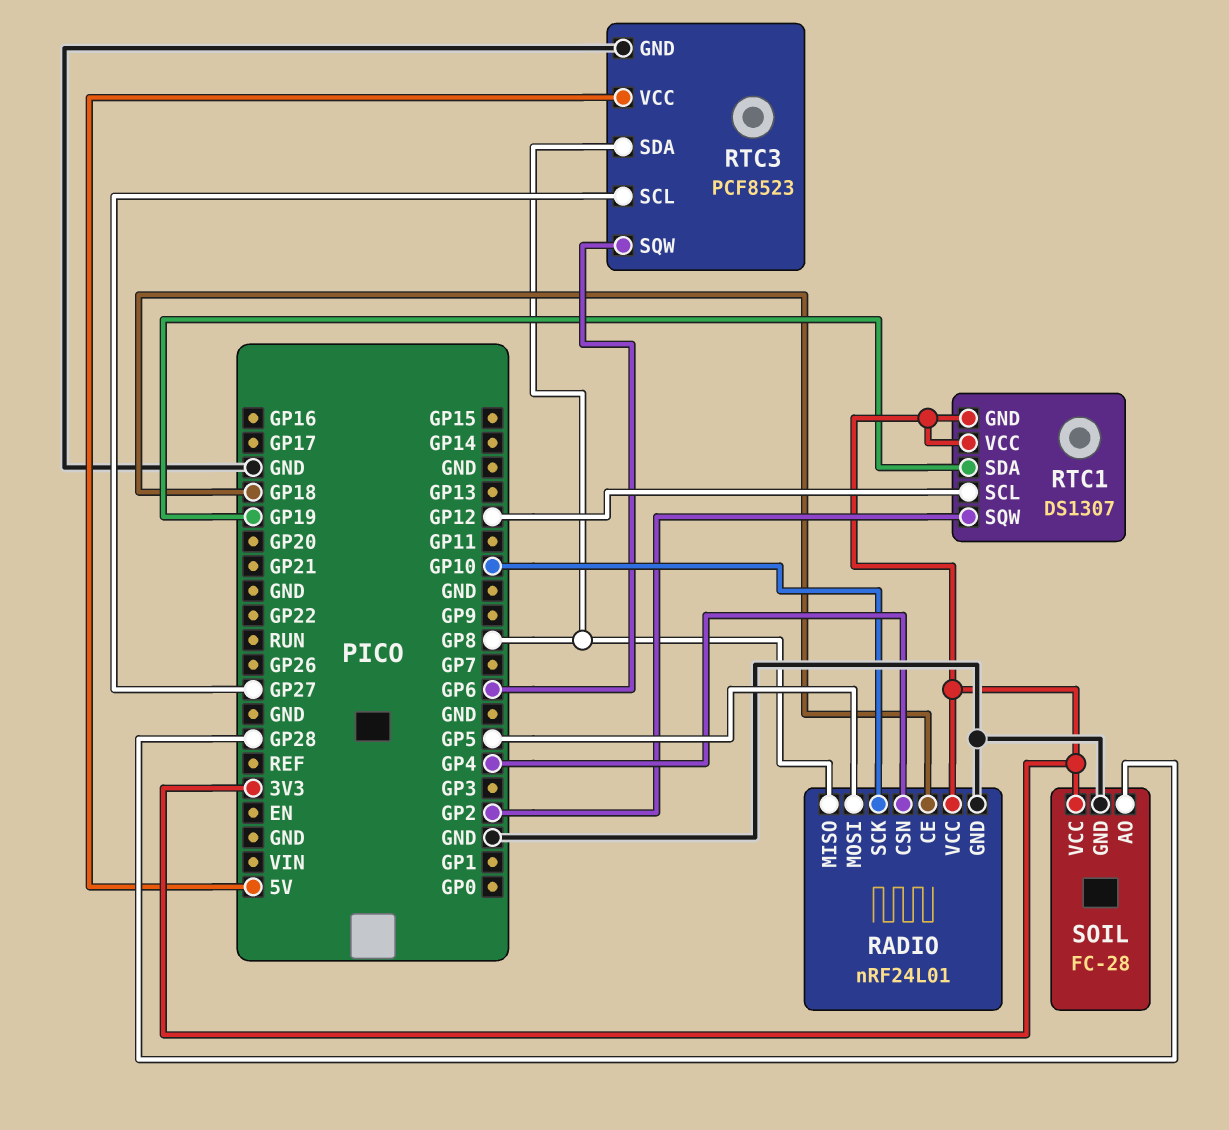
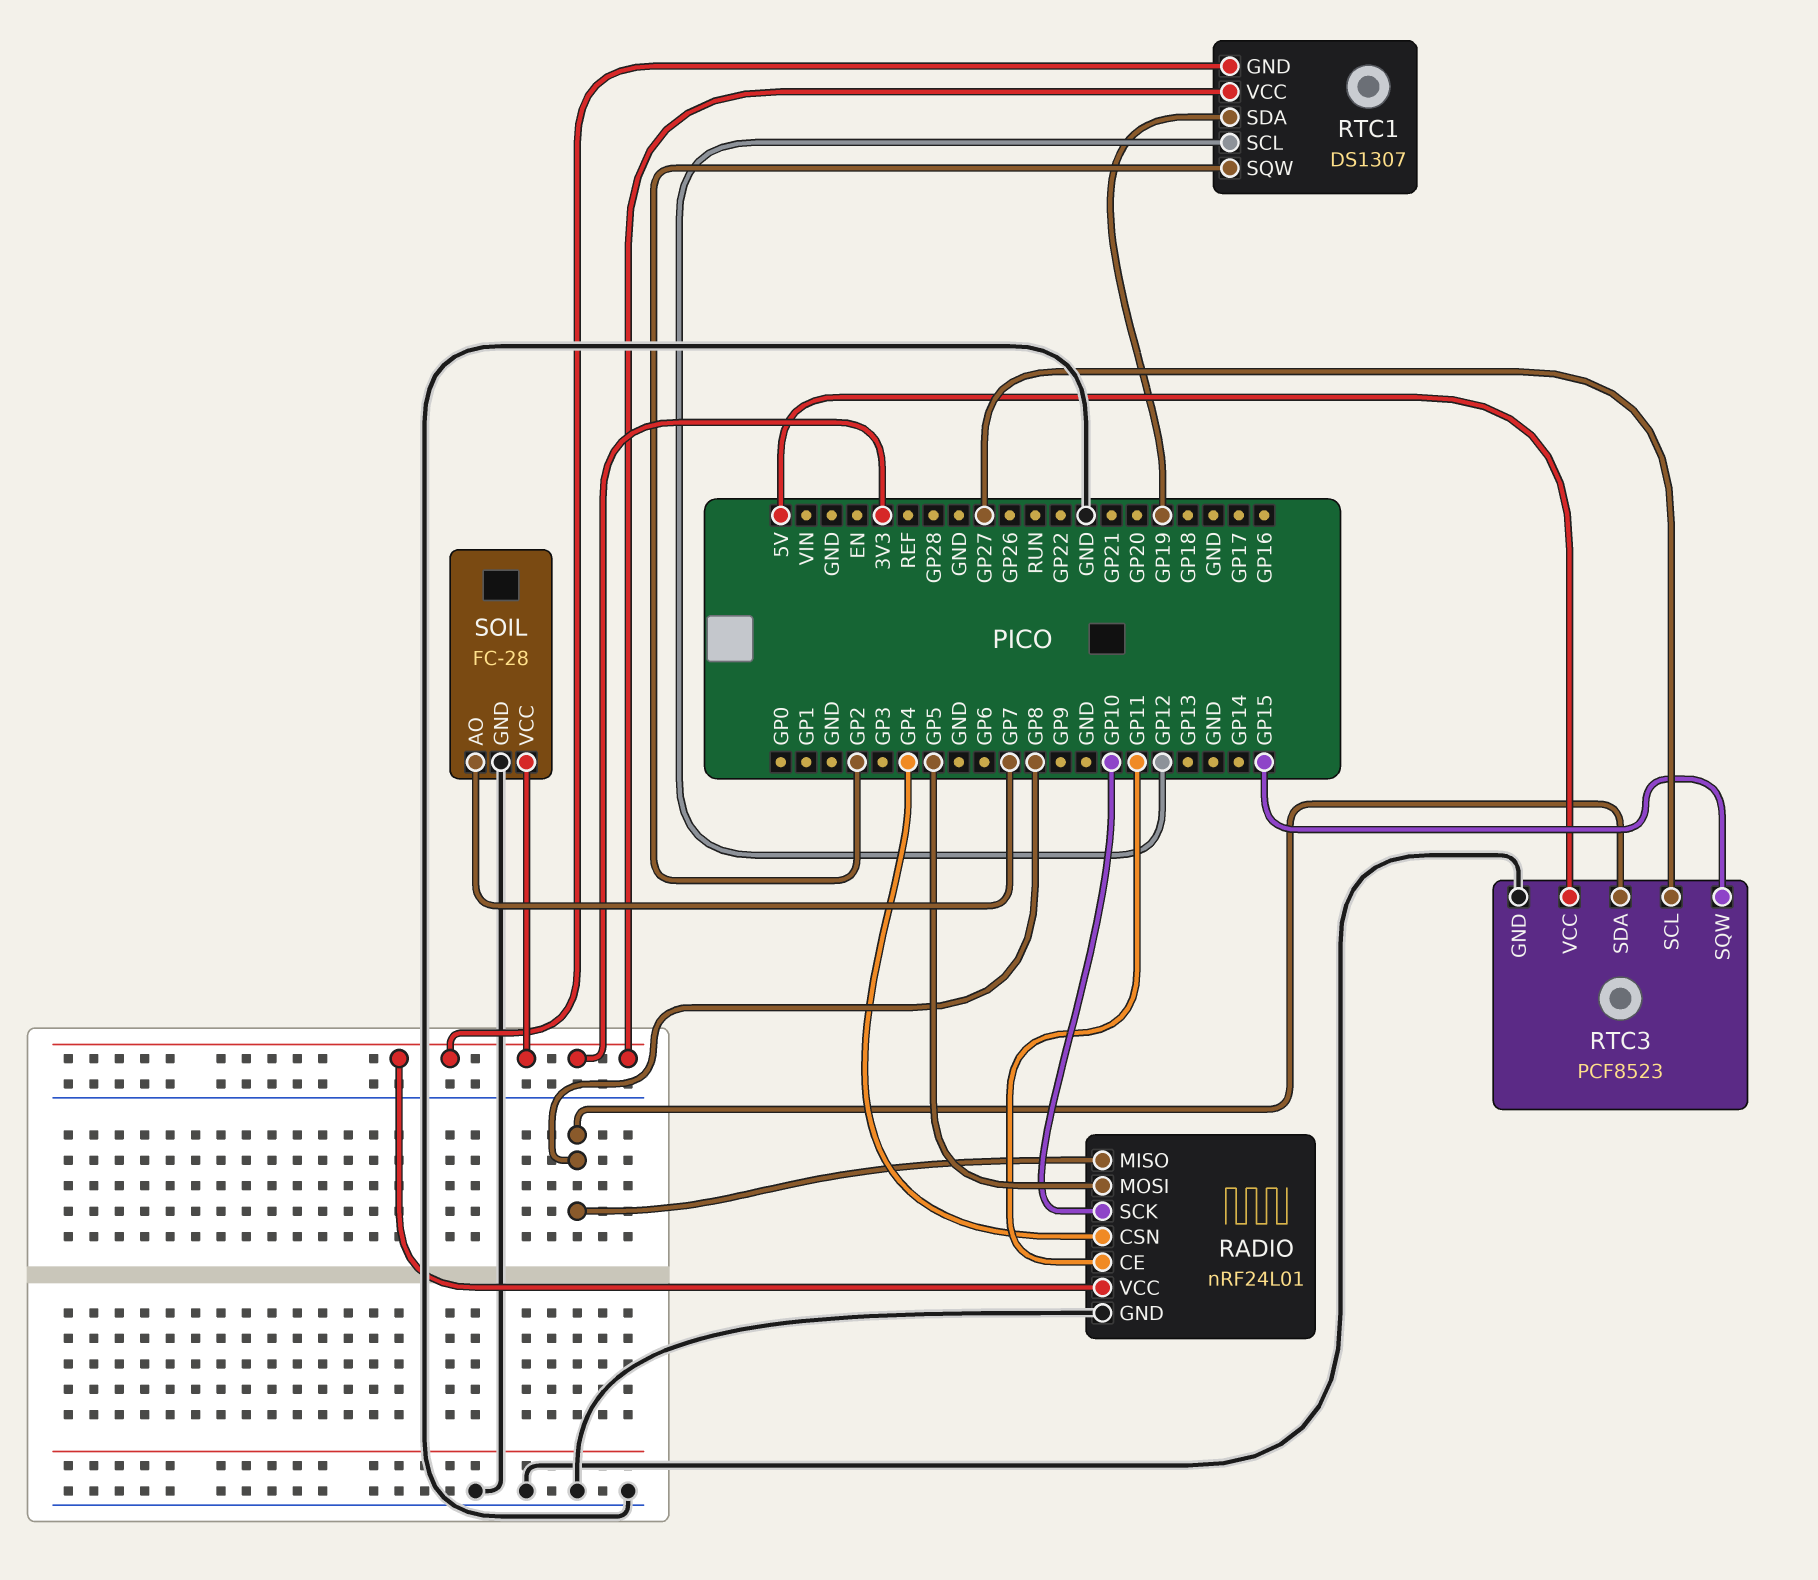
RADIO pin CE: GP18 -> GP11
RTC3 pin SQW: GP6 -> GP15
SOIL pin AO: GP28 -> GP7

